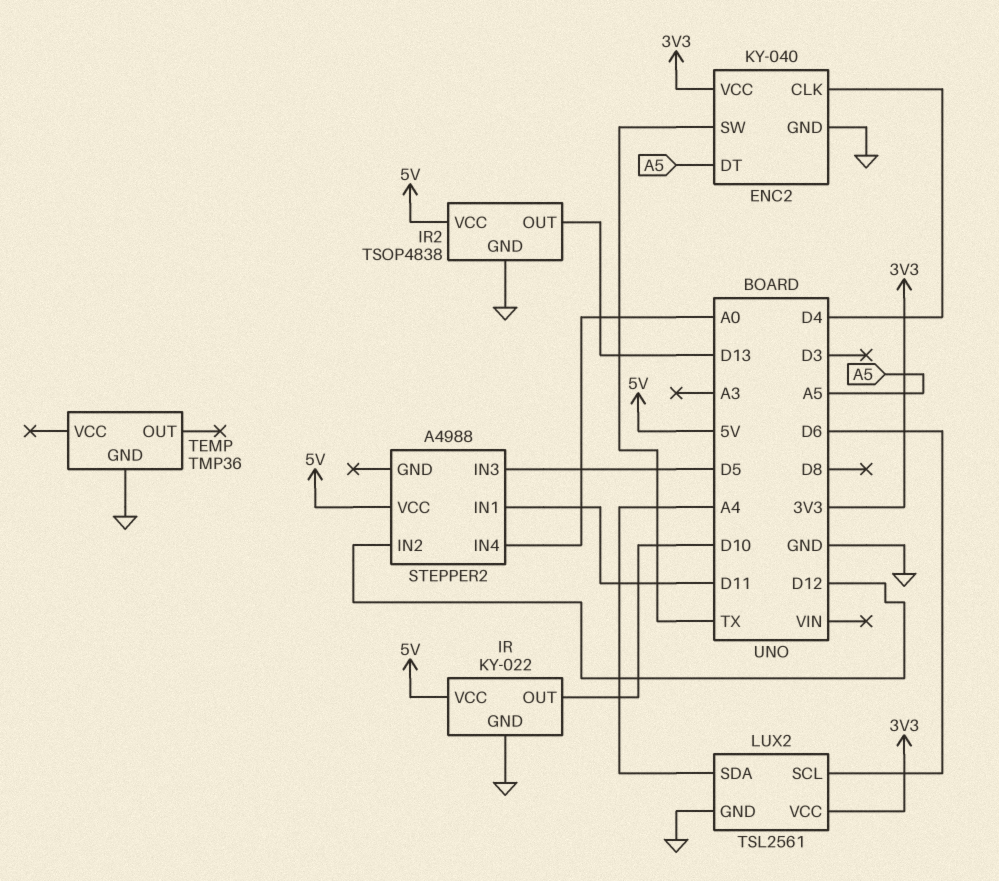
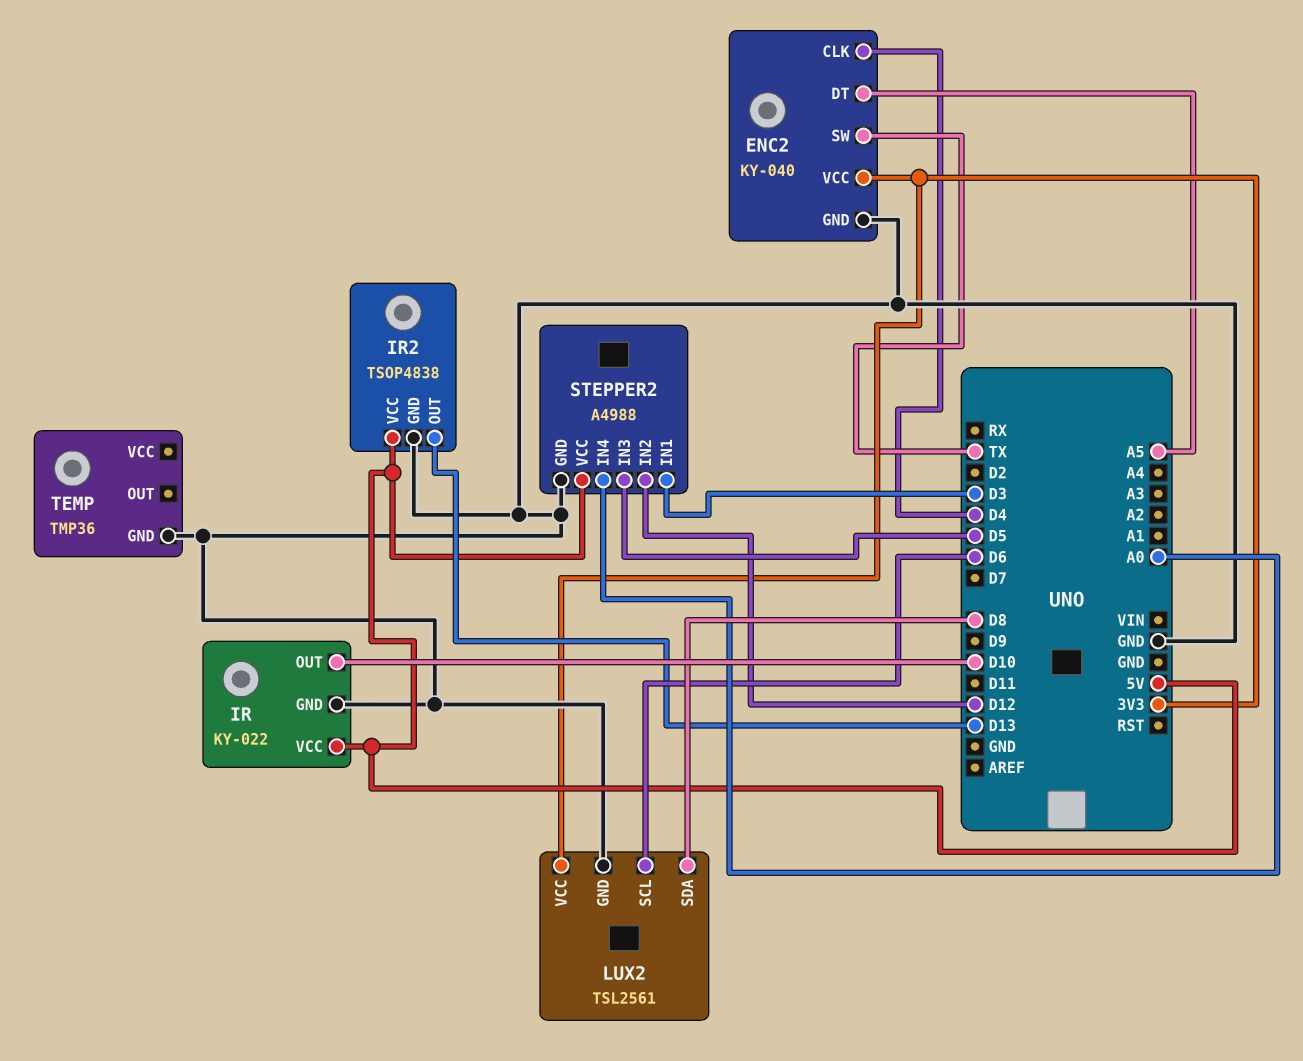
LUX2 pin SDA: A4 -> D8
STEPPER2 pin GND: none -> GND
STEPPER2 pin IN1: D11 -> D3

